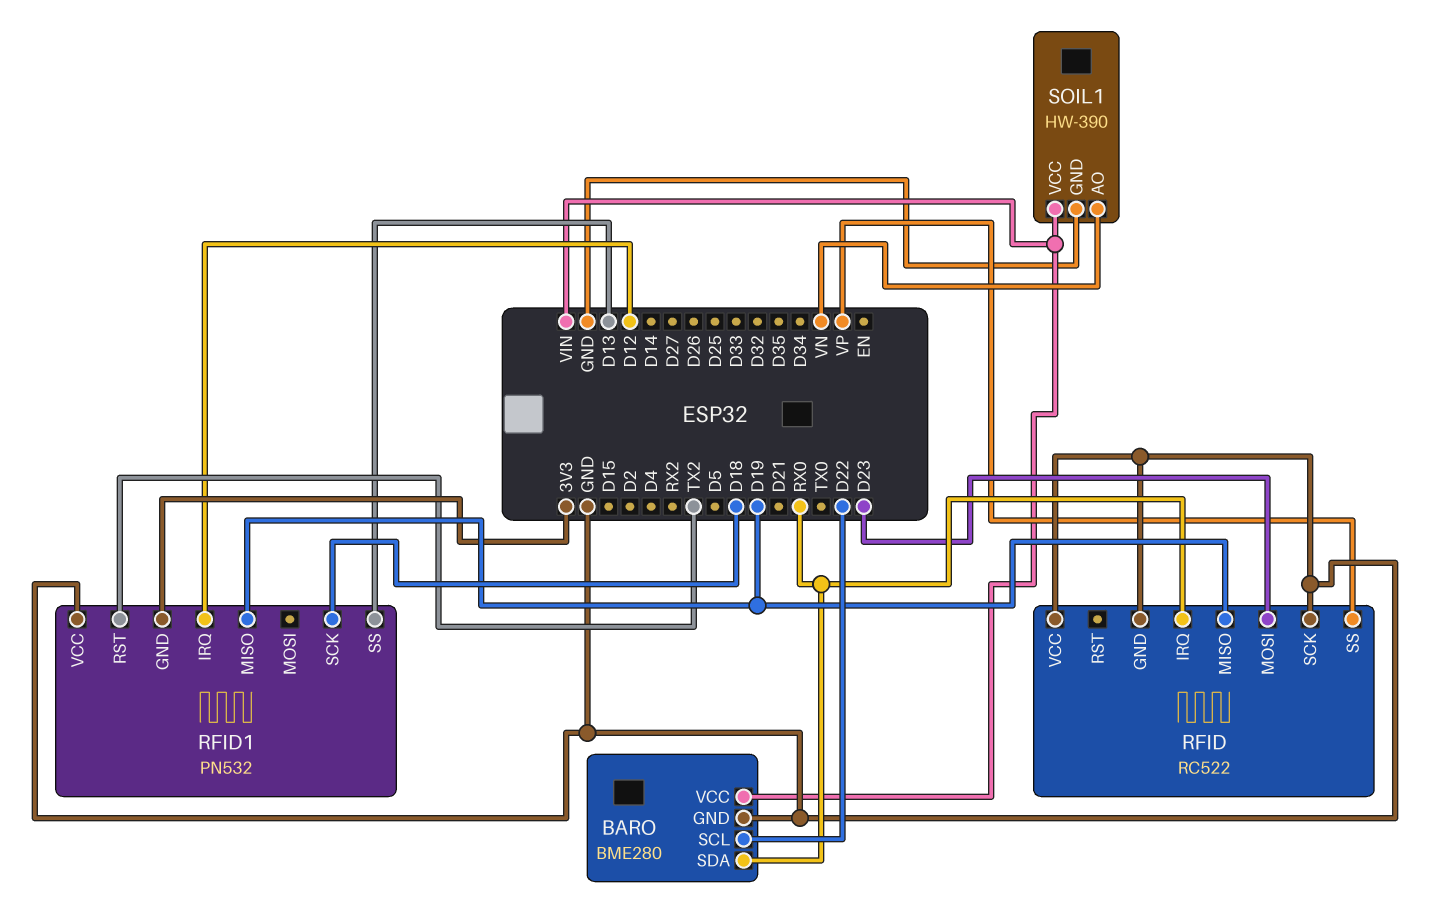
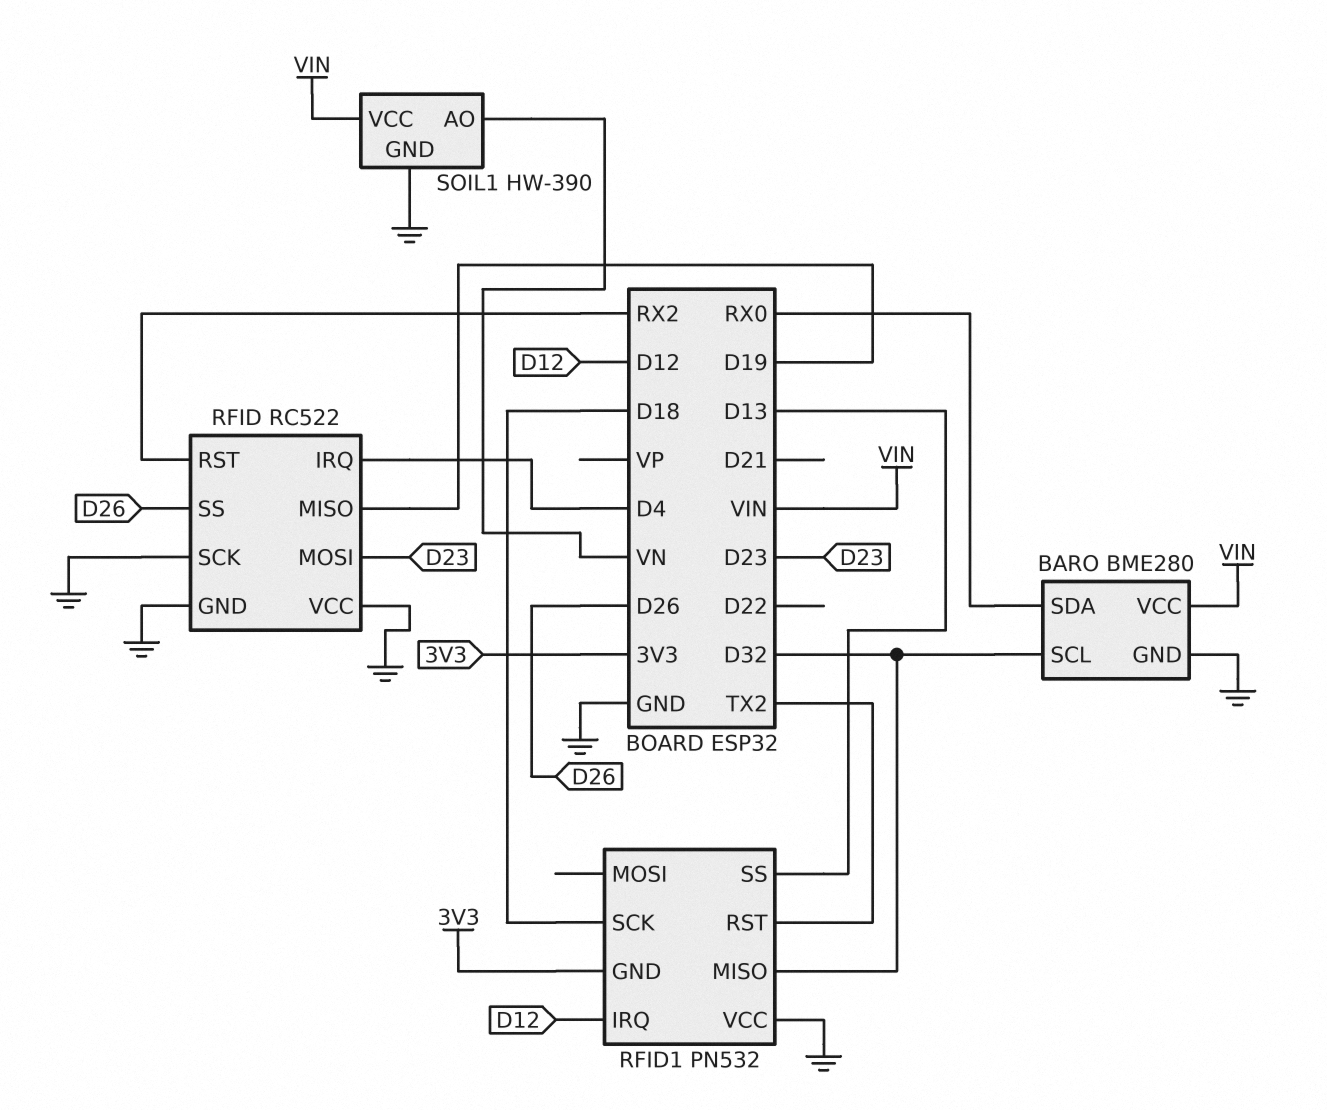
BARO pin SCL: D22 -> D32
RFID pin IRQ: RX0 -> D4
RFID pin RST: none -> RX2
RFID pin SS: VP -> D26
RFID1 pin MISO: D19 -> D32

